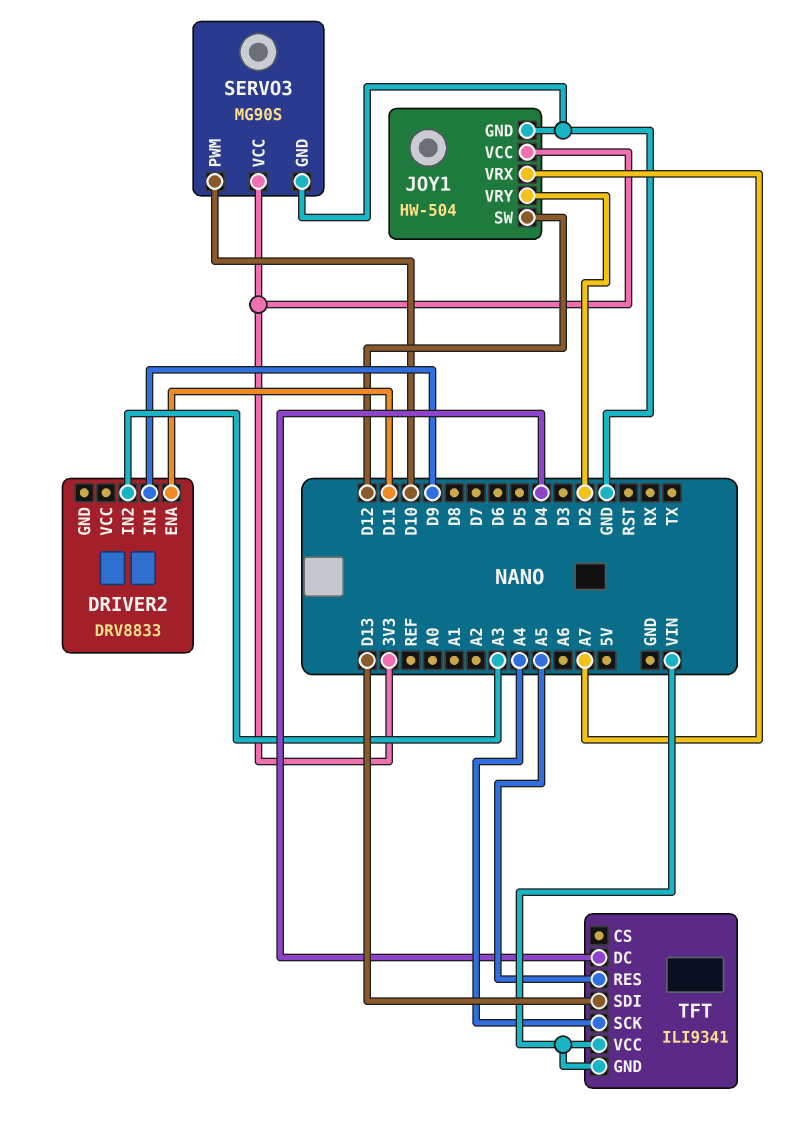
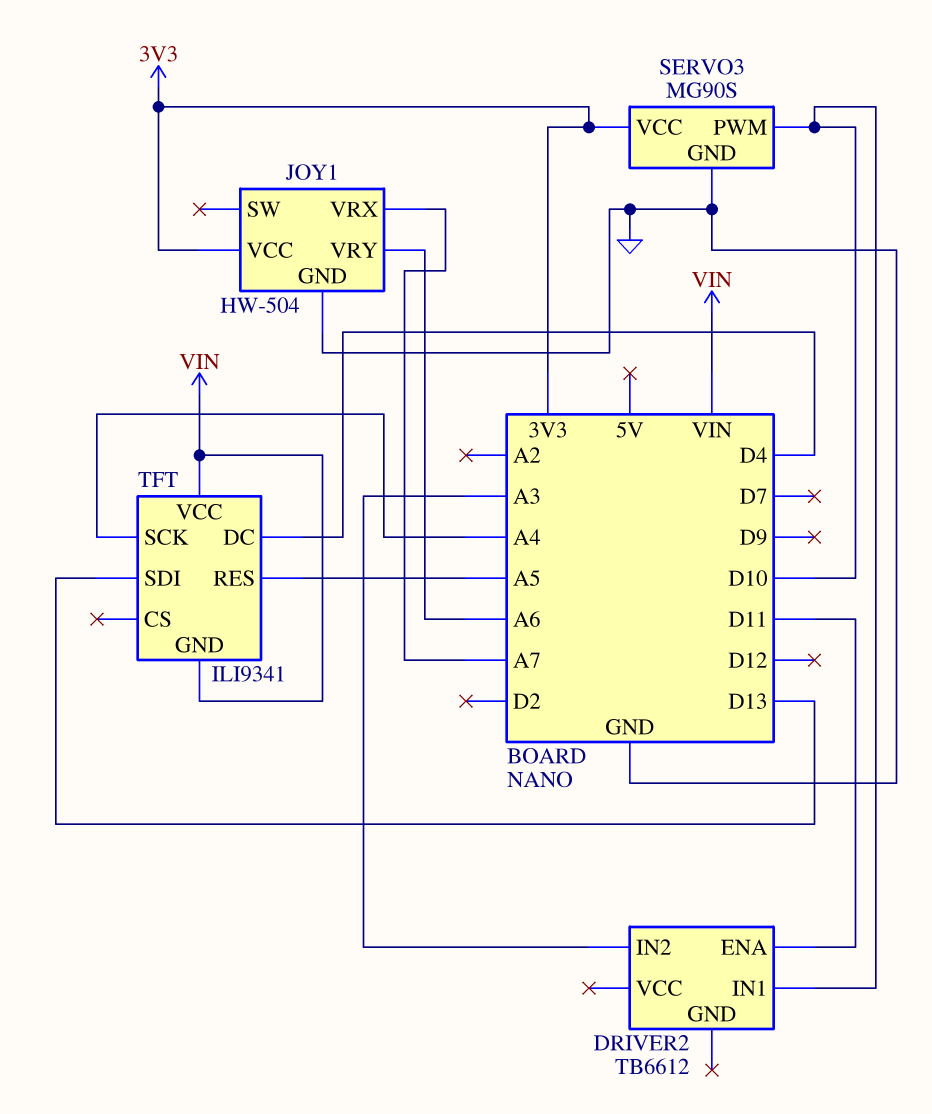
DRIVER2: DRV8833 -> TB6612
DRIVER2 pin IN1: D9 -> D10
JOY1 pin SW: D12 -> none
JOY1 pin VRY: D2 -> A6

